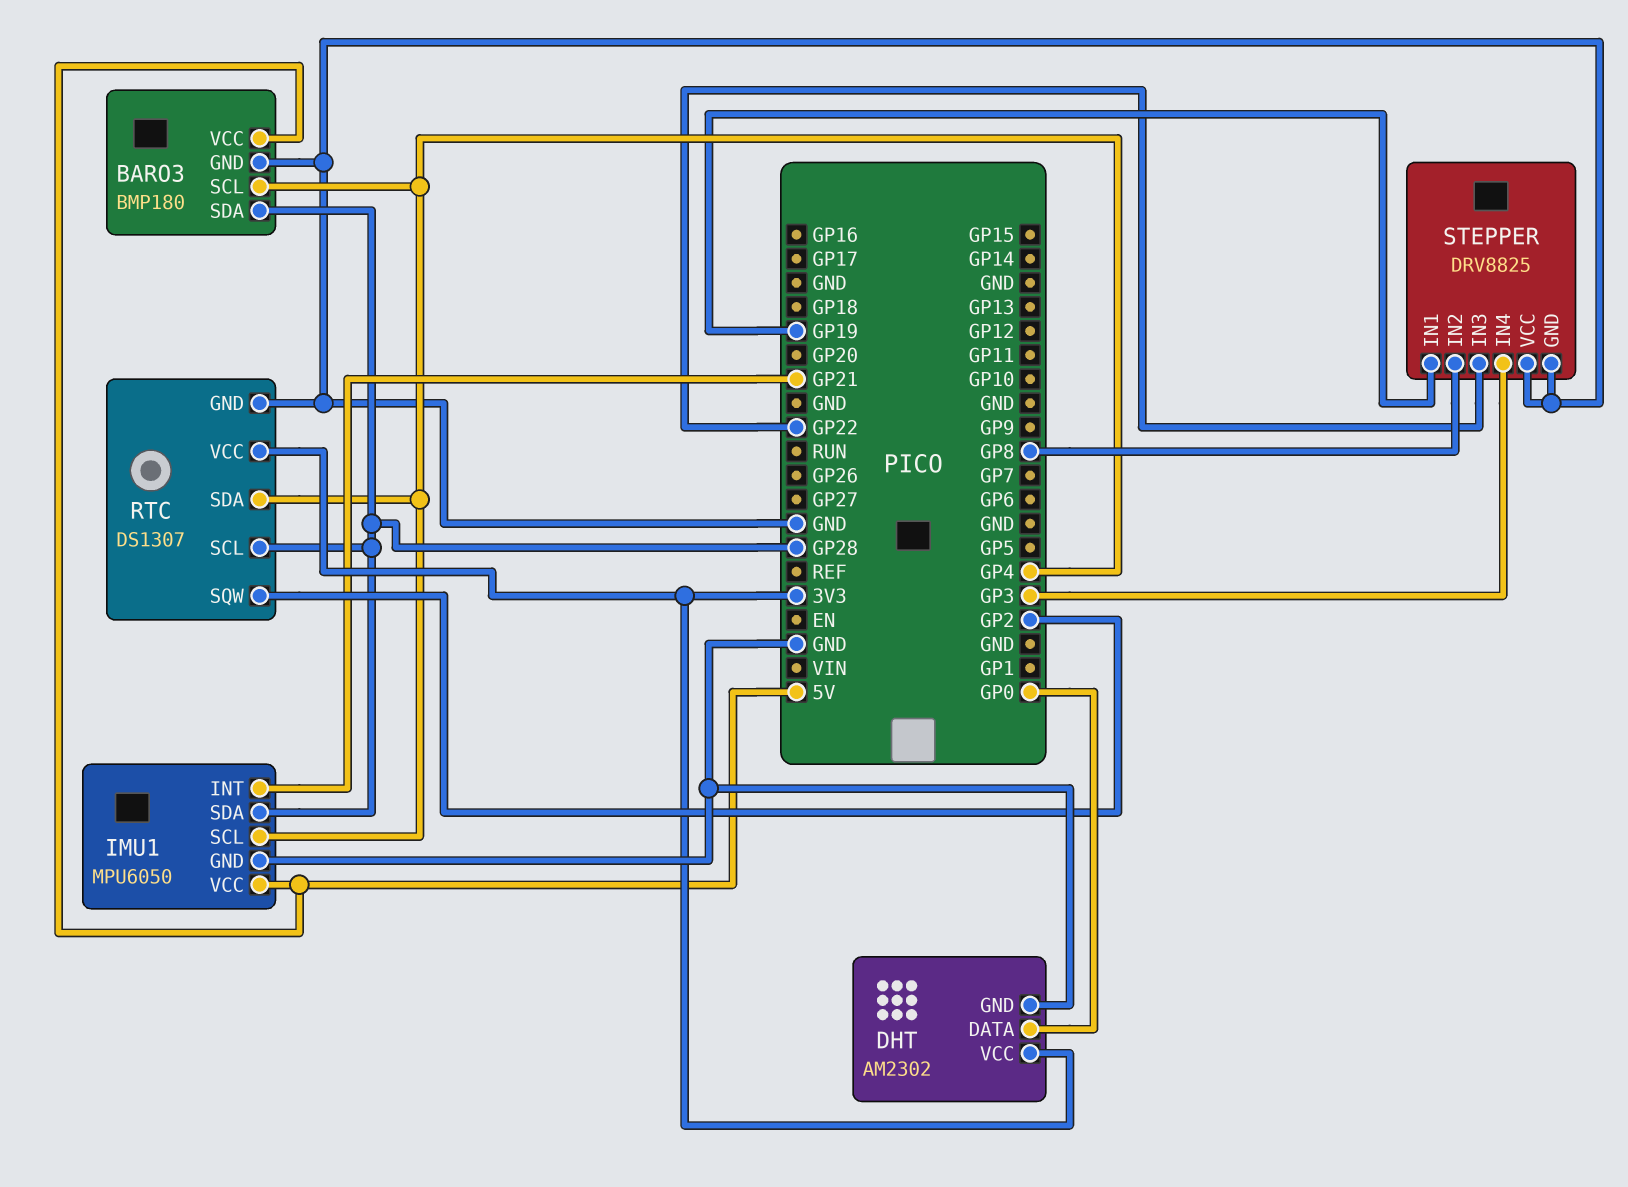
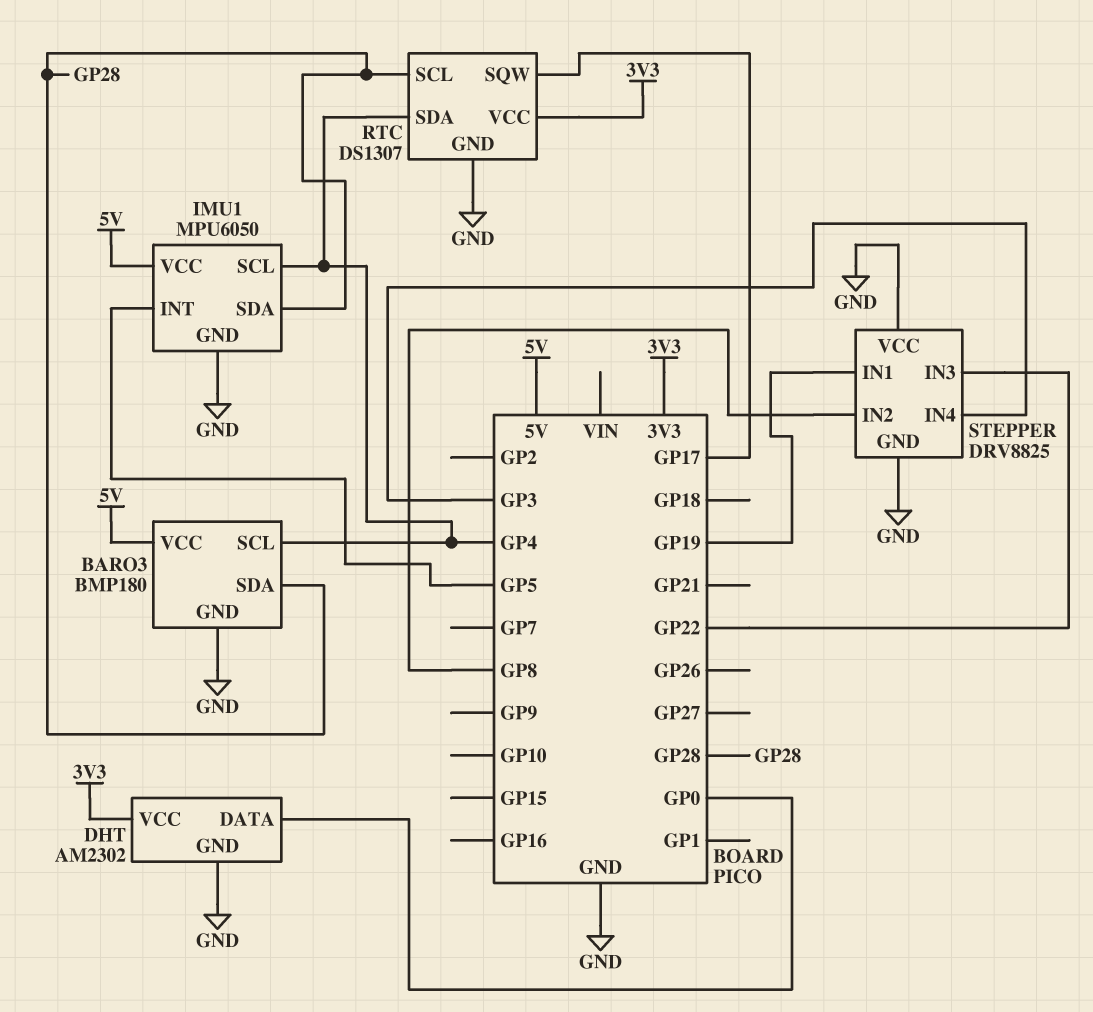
IMU1 pin INT: GP21 -> GP5
RTC pin SQW: GP2 -> GP17

